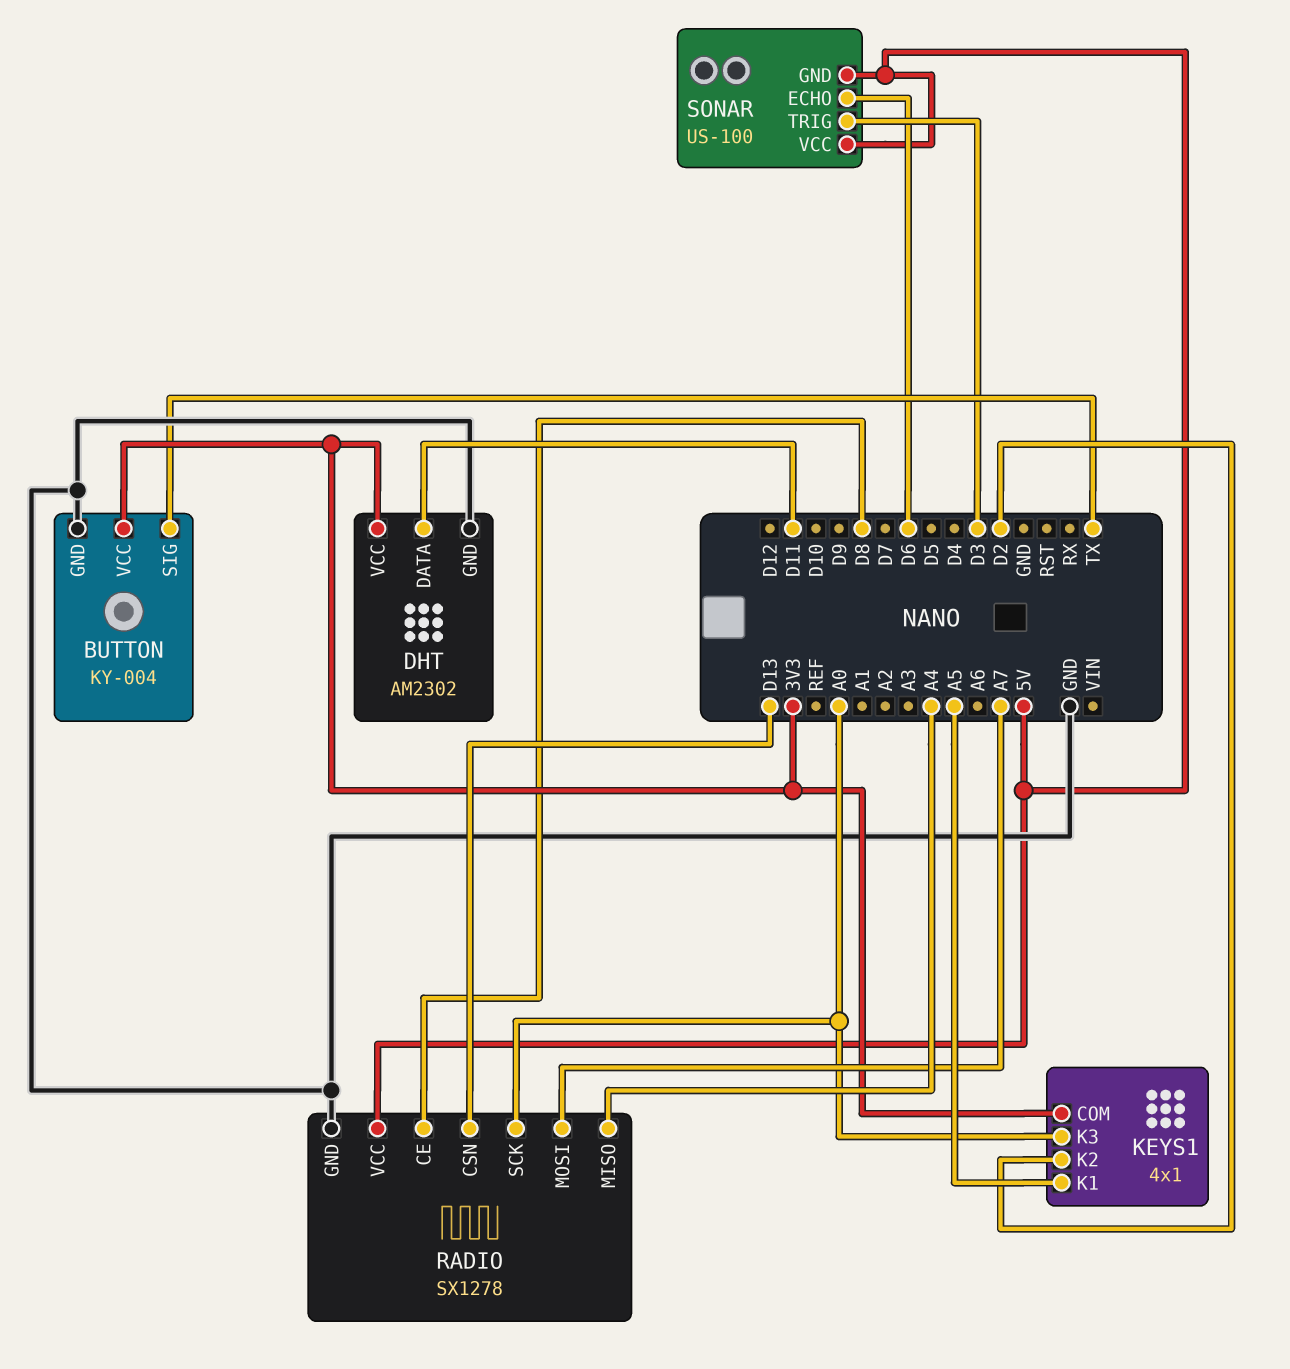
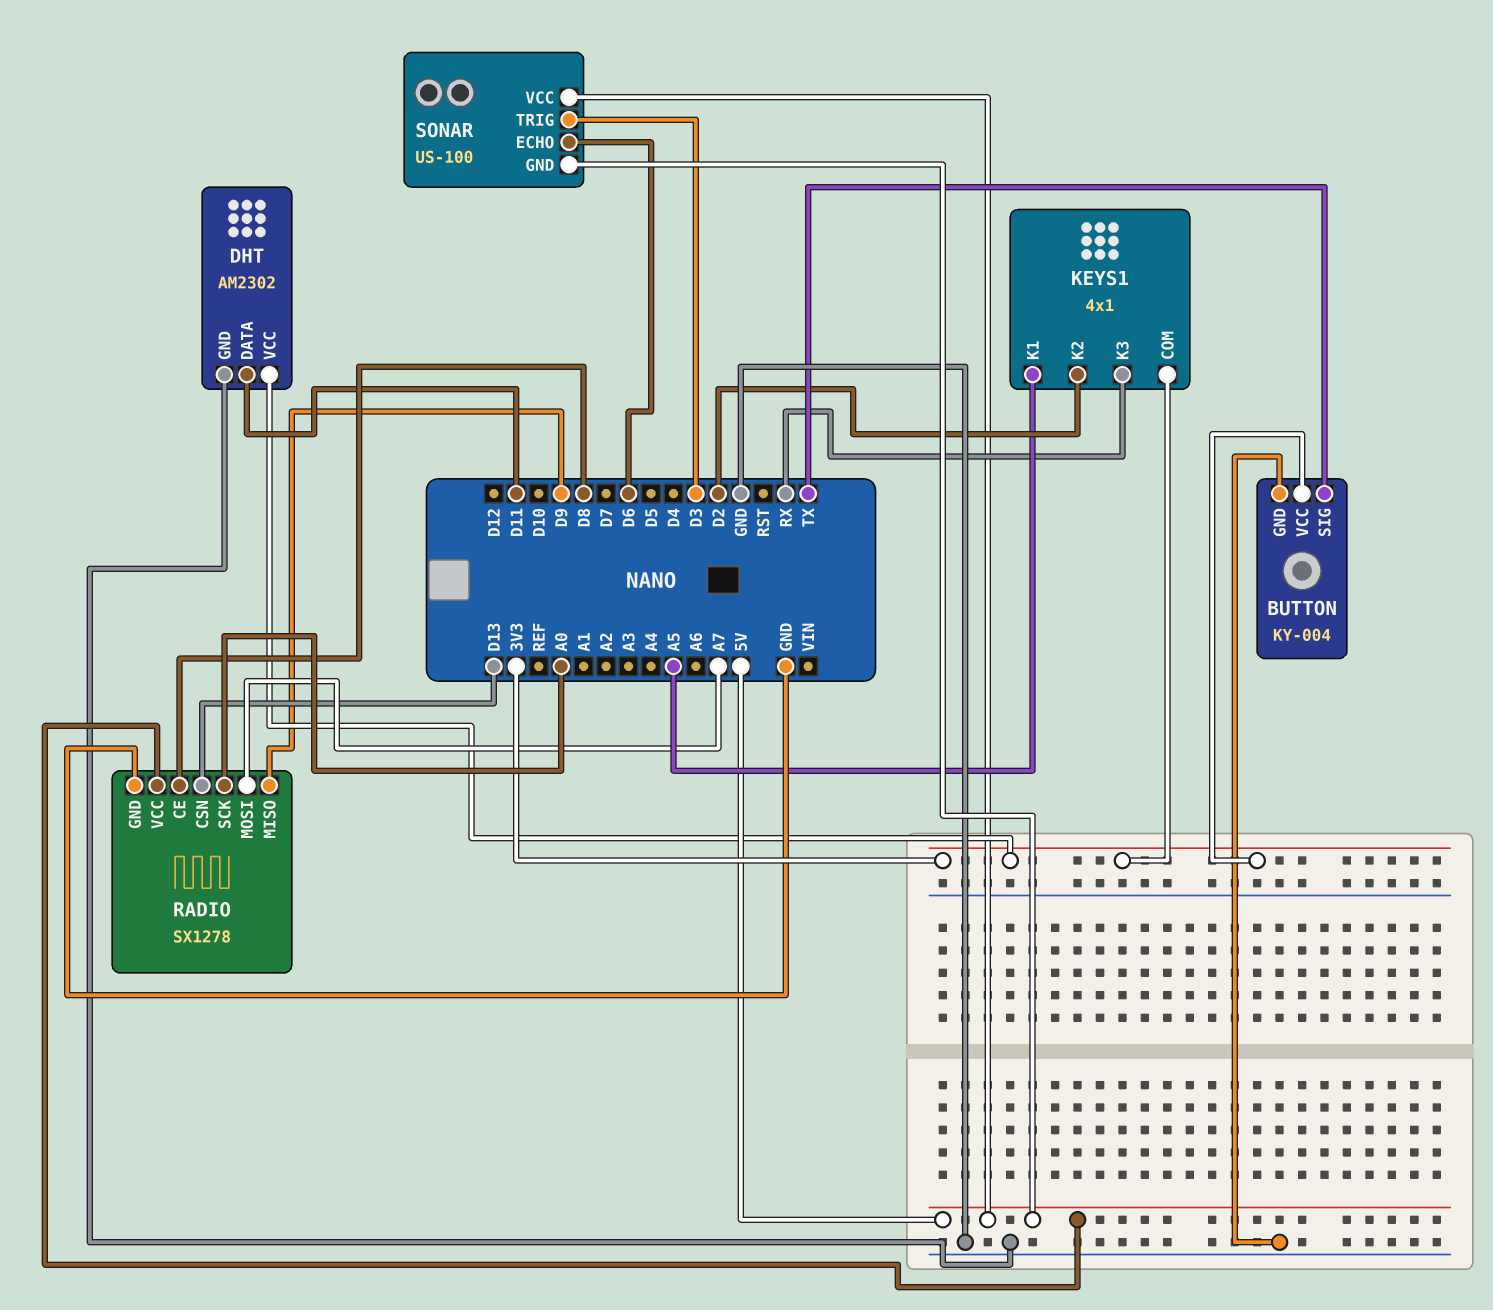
KEYS1 pin K3: A0 -> RX
RADIO pin MISO: A4 -> D9

